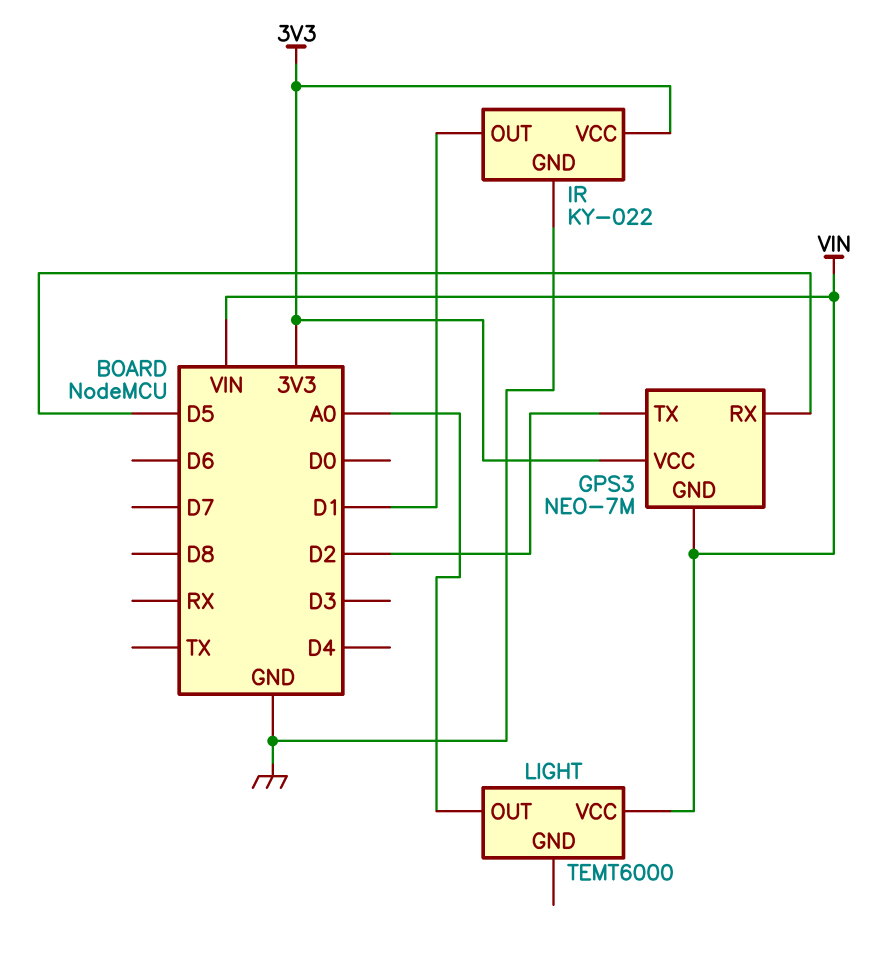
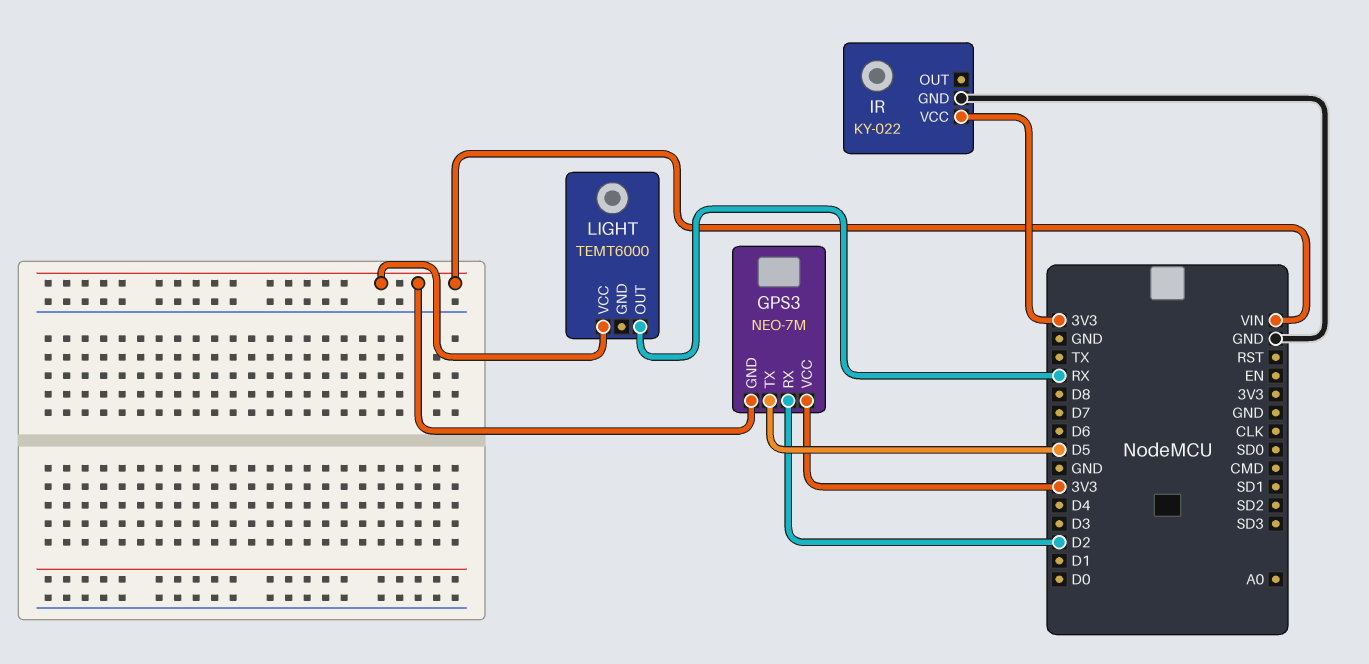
GPS3 pin RX: D5 -> D2
GPS3 pin TX: D2 -> D5
IR pin OUT: D1 -> none
LIGHT pin OUT: A0 -> RX

